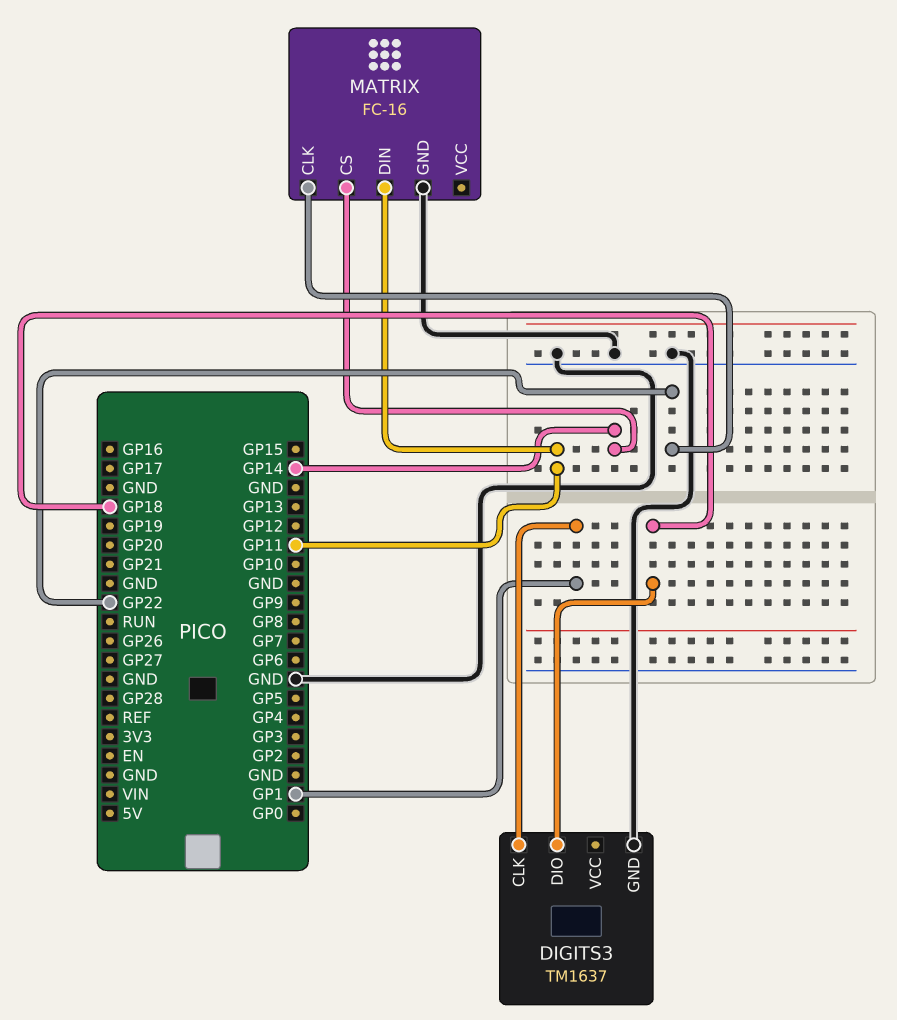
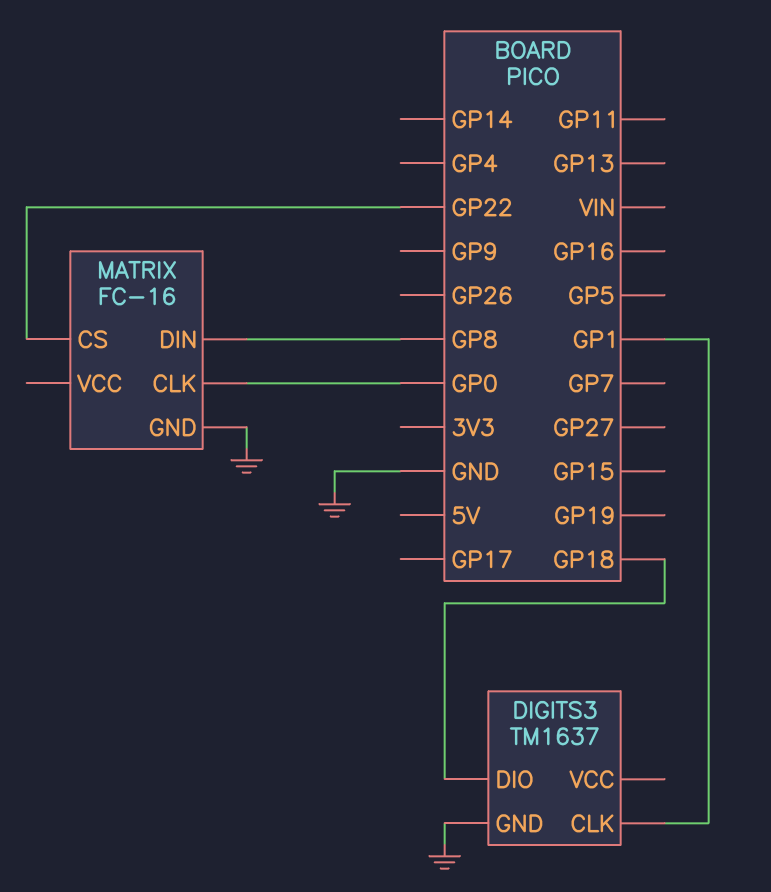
MATRIX pin CLK: GP22 -> GP0
MATRIX pin CS: GP14 -> GP22
MATRIX pin DIN: GP11 -> GP8

